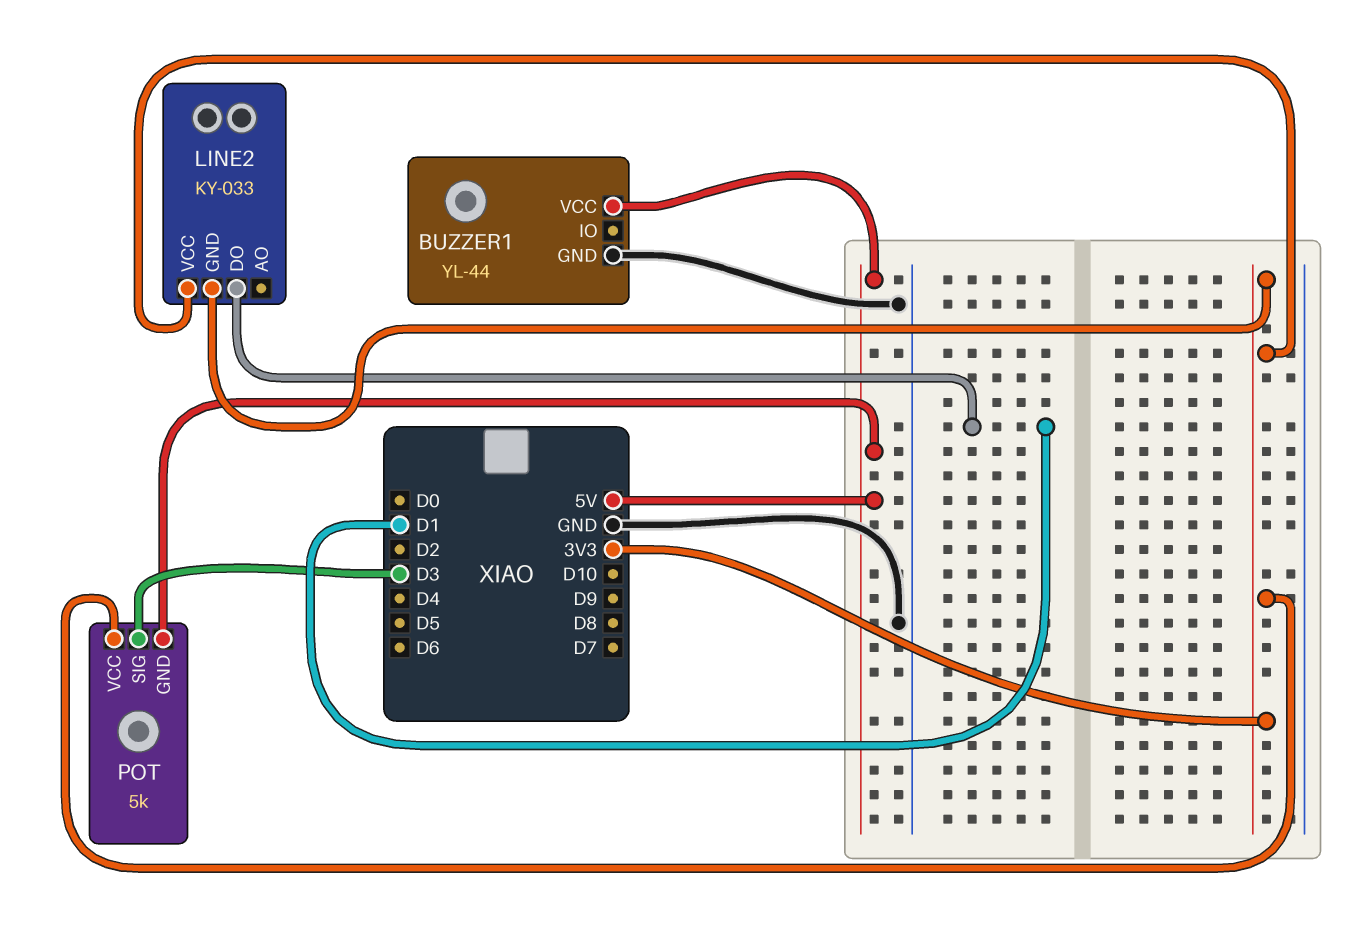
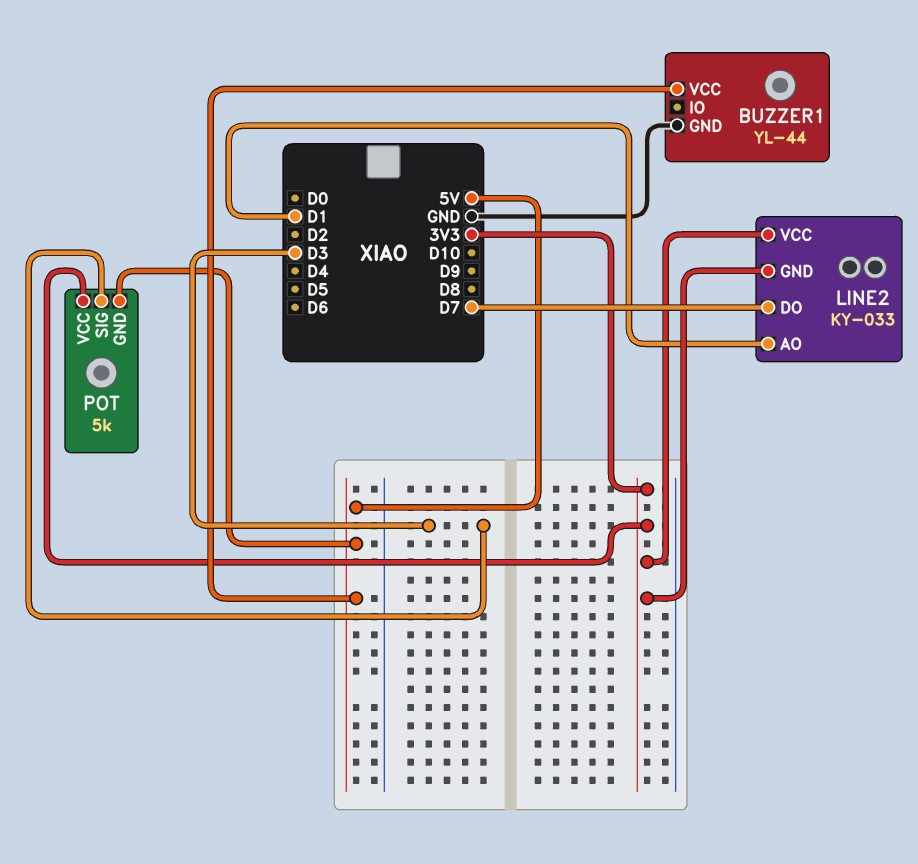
LINE2 pin AO: none -> D1
LINE2 pin DO: D1 -> D7

